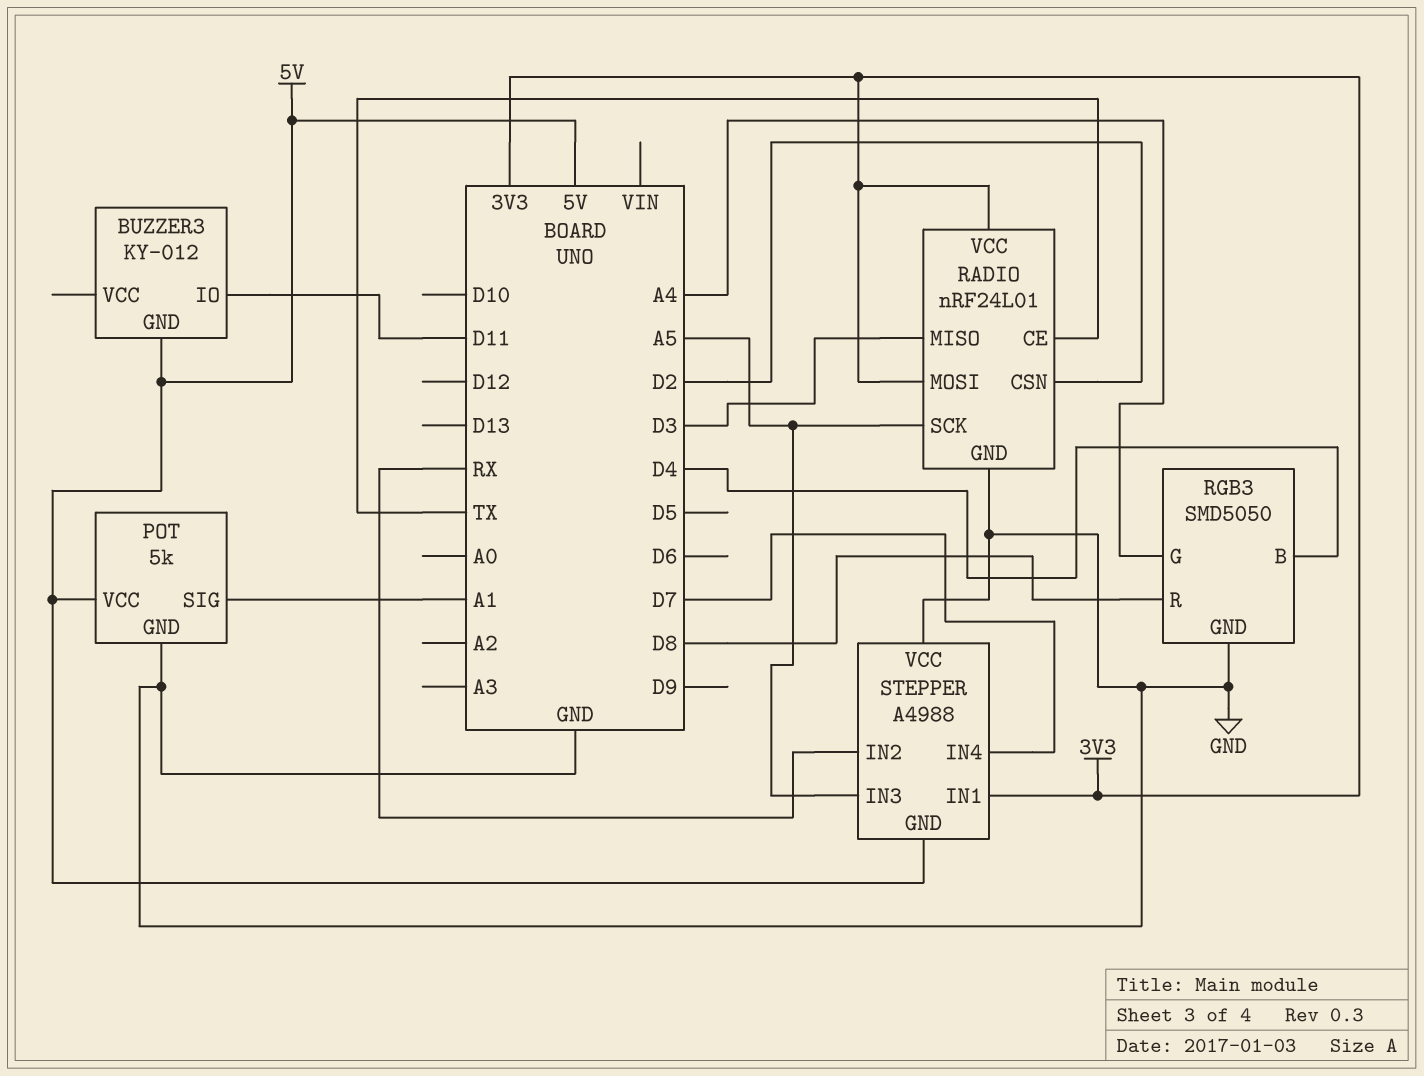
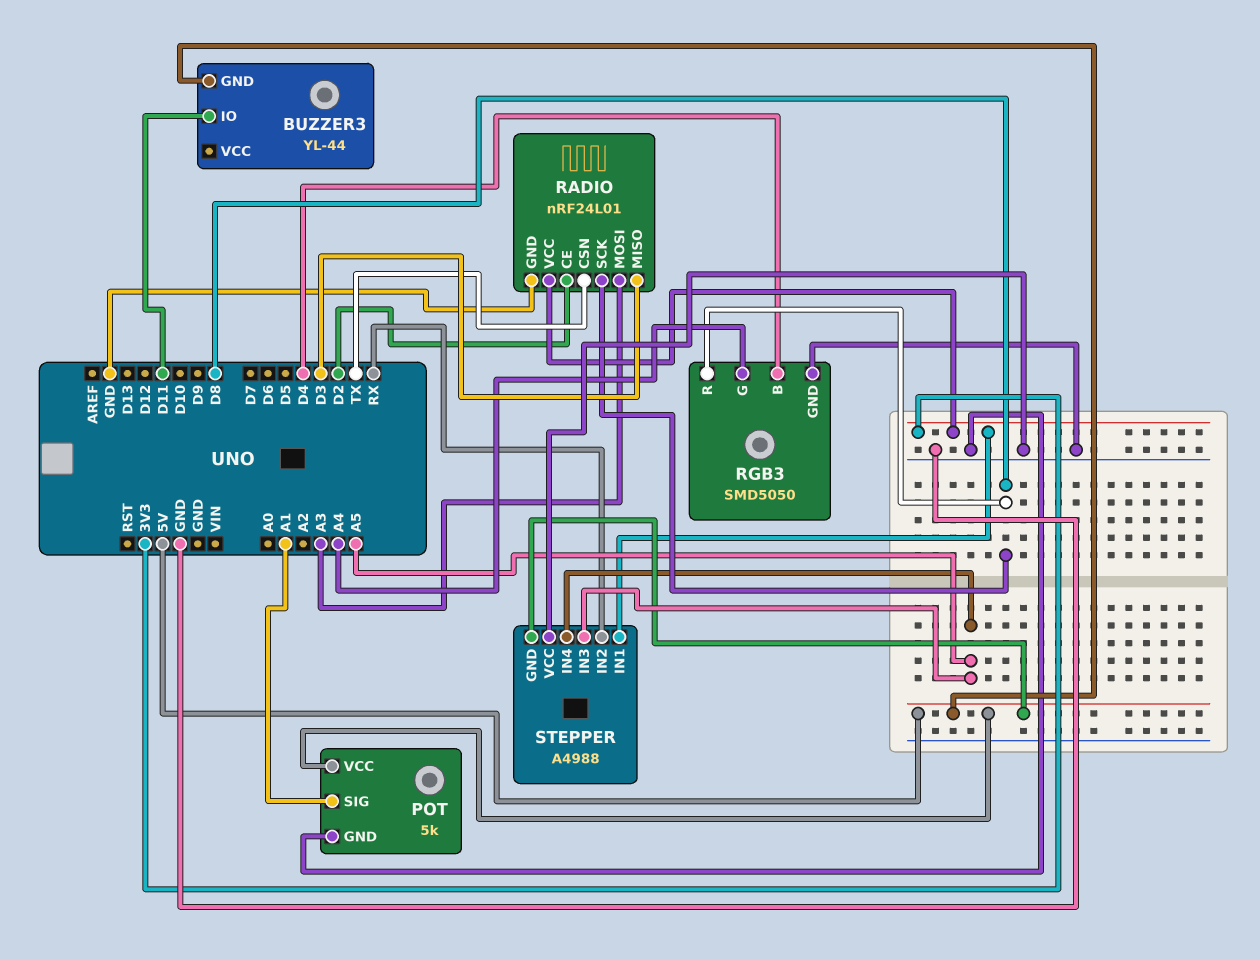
BUZZER3: KY-012 -> YL-44
RADIO pin CE: TX -> D2
RADIO pin CSN: D2 -> TX
RADIO pin MOSI: 3V3 -> A3
RADIO pin SCK: A5 -> D8
STEPPER pin IN4: D7 -> A5

